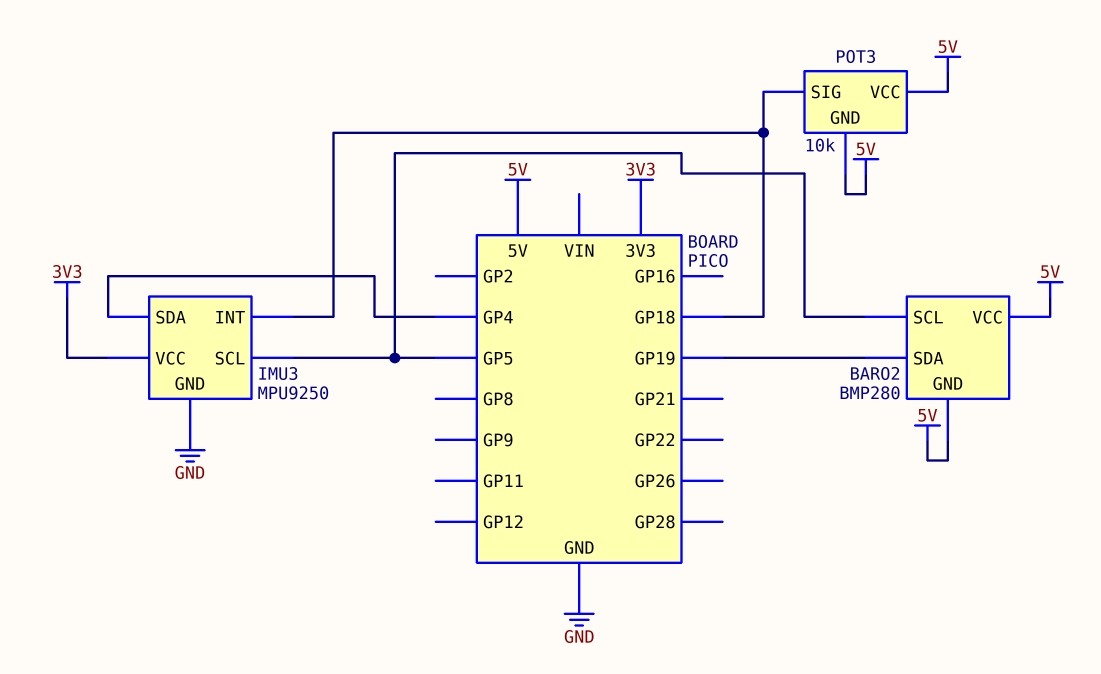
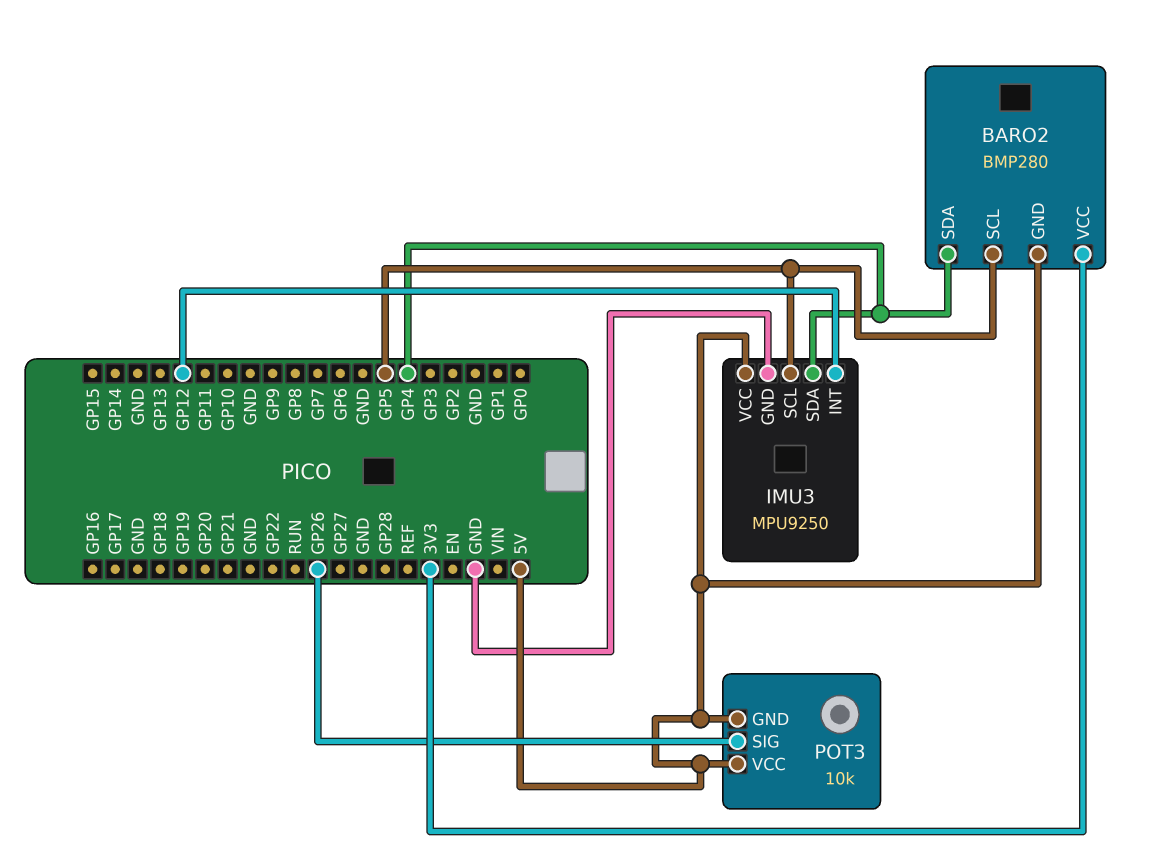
BARO2 pin SDA: GP19 -> GP4
BARO2 pin VCC: 5V -> 3V3
IMU3 pin INT: GP18 -> GP12
IMU3 pin VCC: 3V3 -> 5V
POT3 pin SIG: GP18 -> GP26

